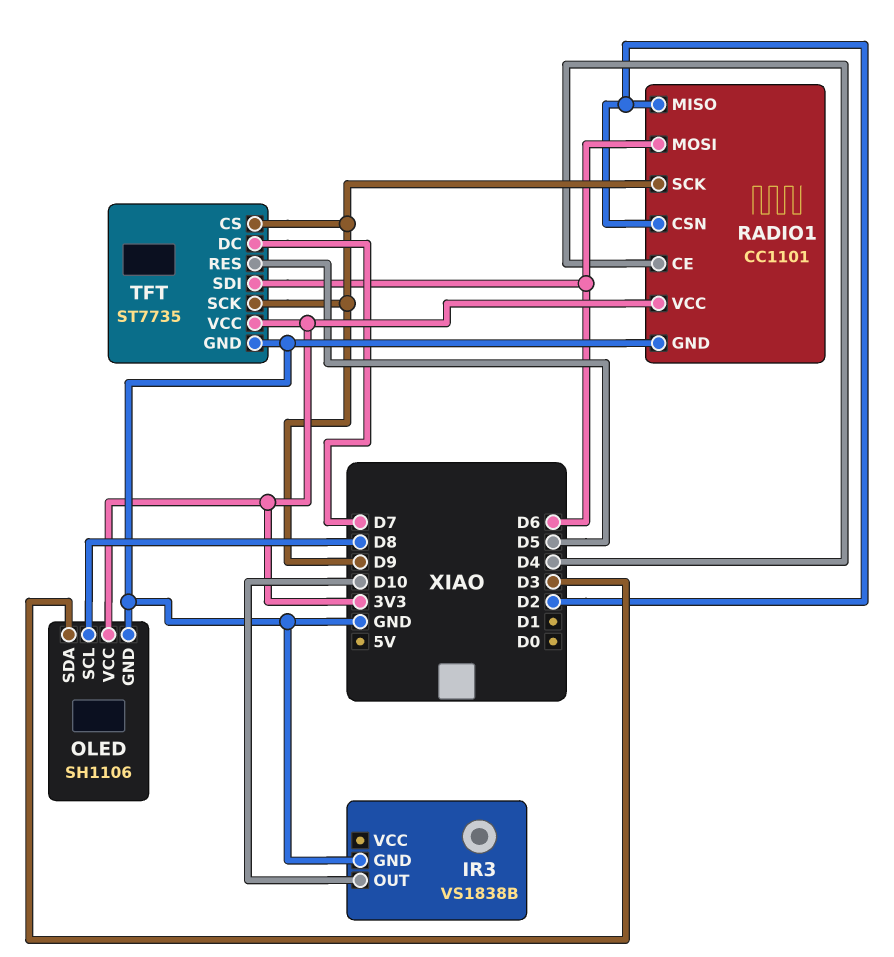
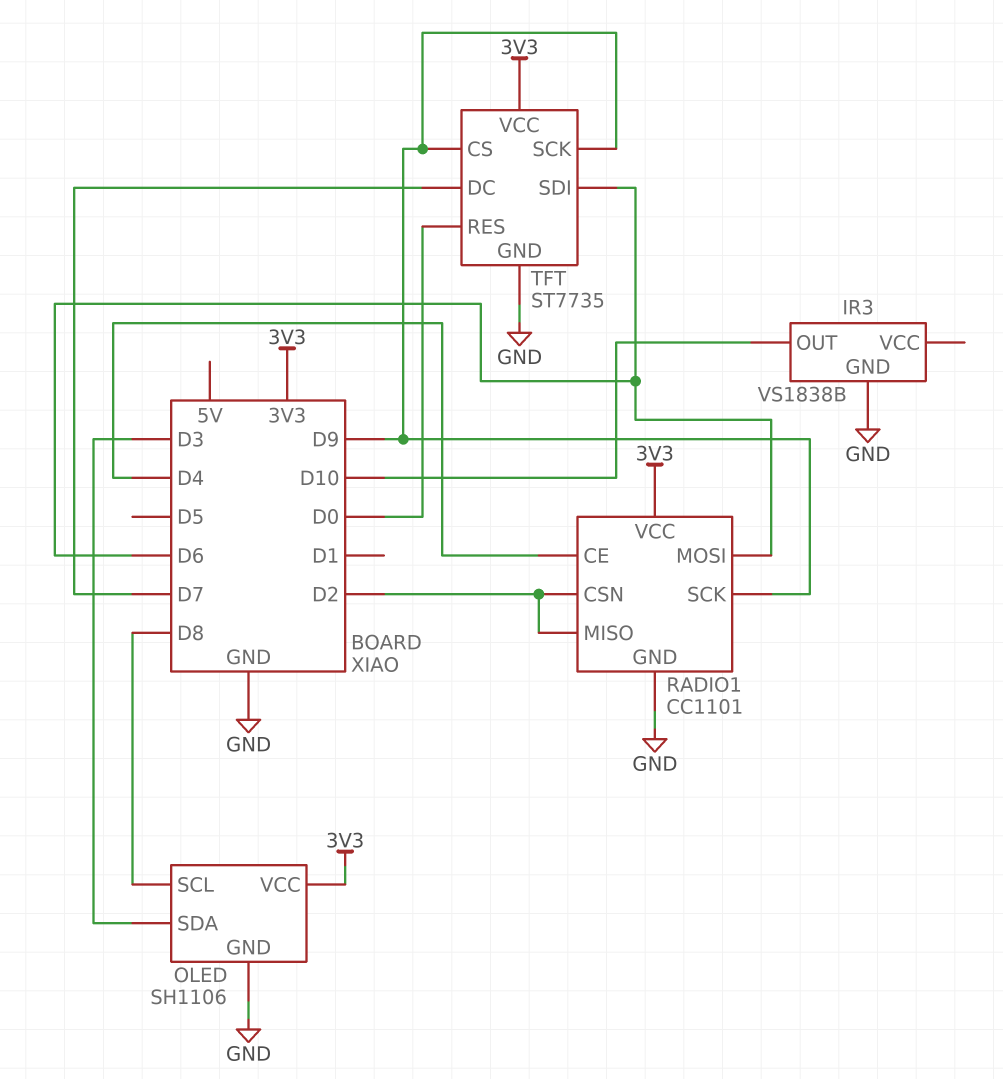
TFT pin RES: D5 -> D0

